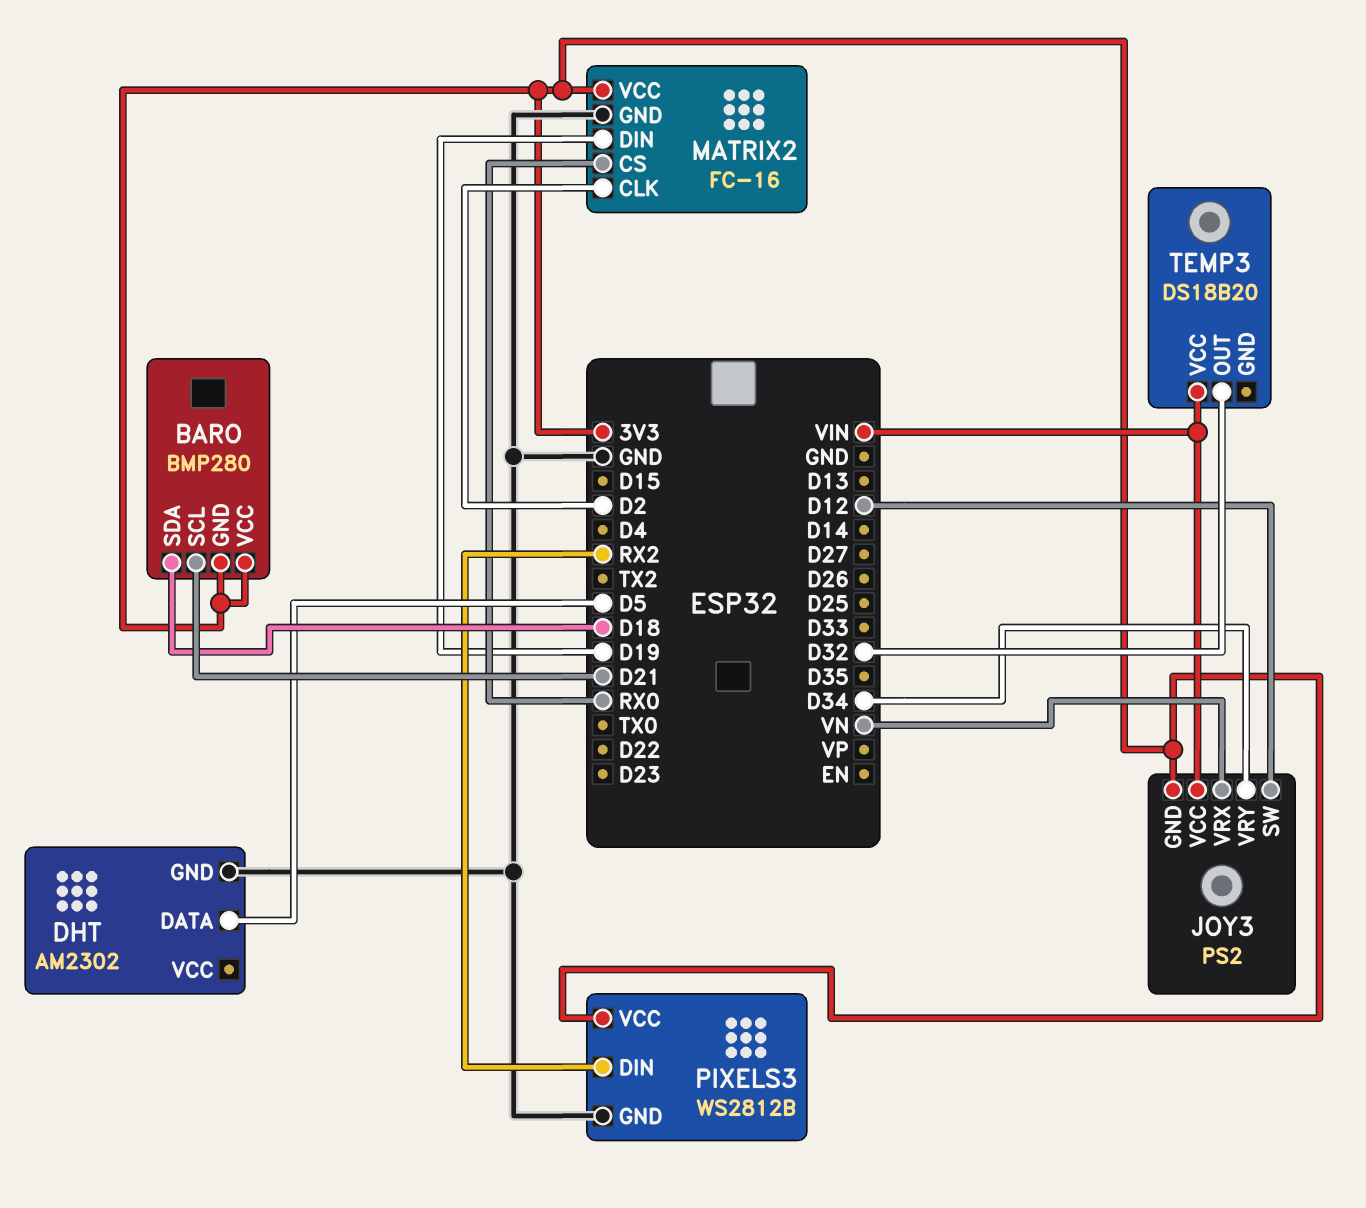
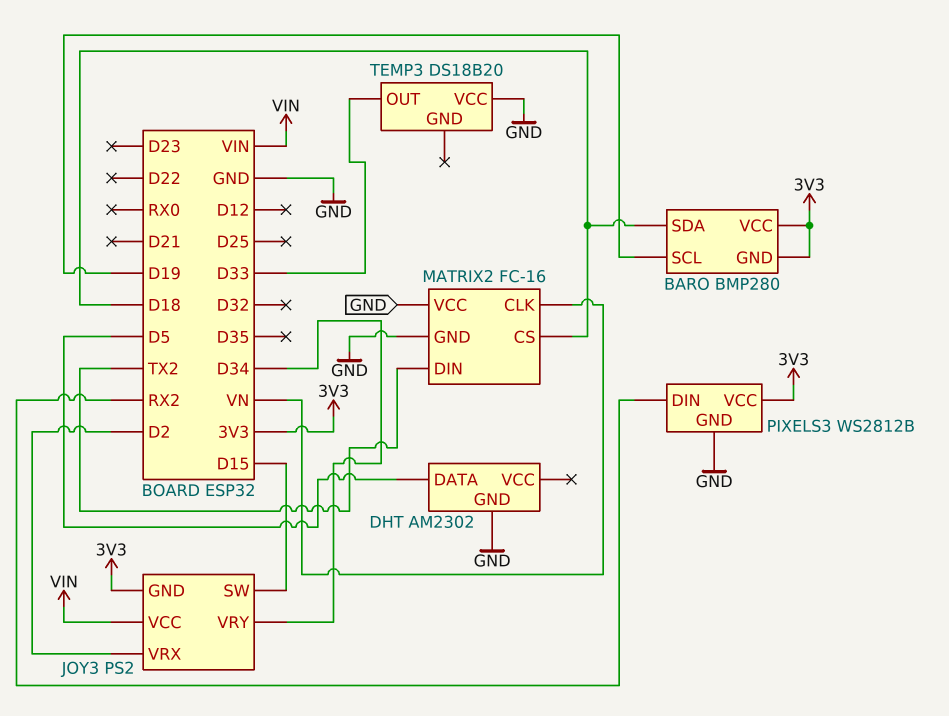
BARO pin SCL: D21 -> D19
JOY3 pin SW: D12 -> D15
JOY3 pin VRX: VN -> D2
MATRIX2 pin CLK: D2 -> VN
MATRIX2 pin CS: RX0 -> D18
MATRIX2 pin DIN: D19 -> TX2
MATRIX2 pin VCC: 3V3 -> GND
TEMP3 pin OUT: D32 -> D33
TEMP3 pin VCC: VIN -> GND

